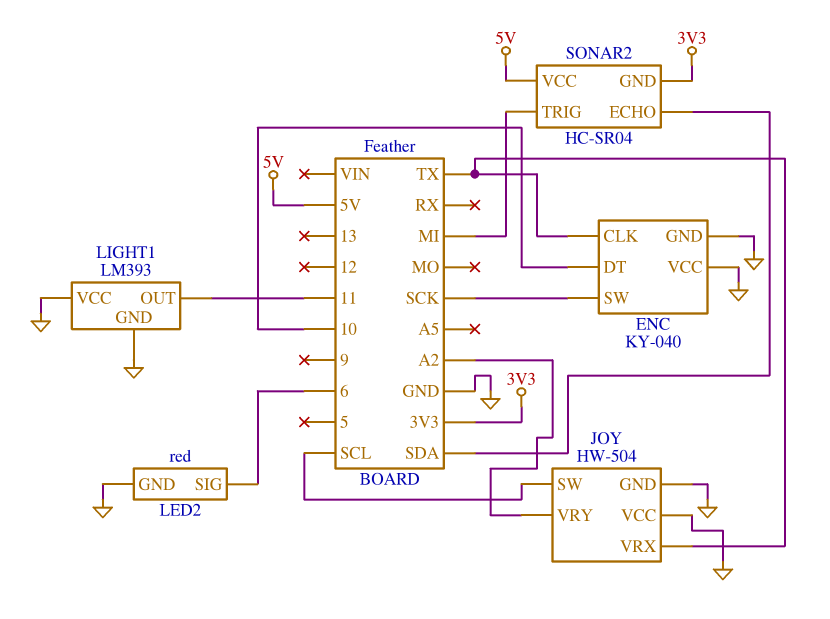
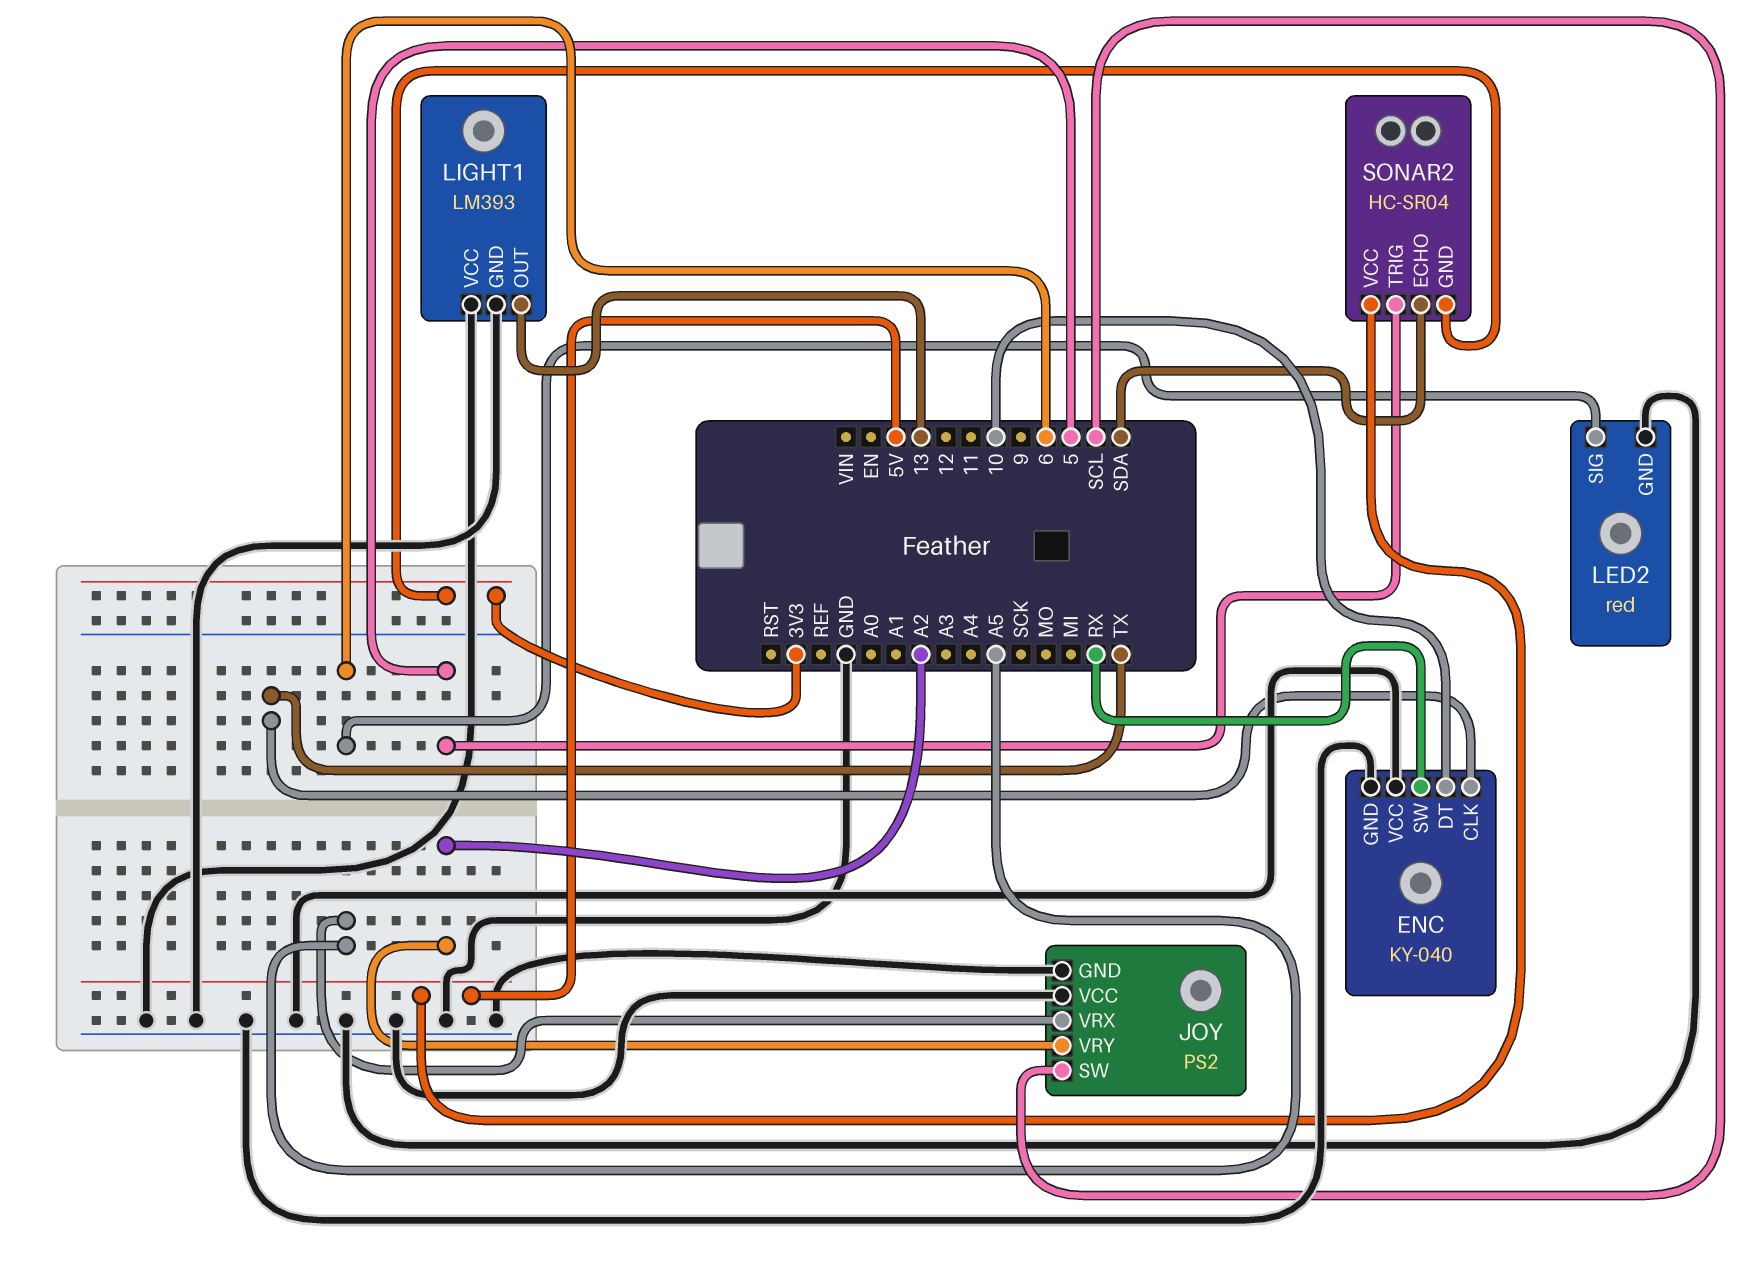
ENC pin SW: SCK -> RX
JOY: HW-504 -> PS2
JOY pin VRX: TX -> A5
LIGHT1 pin OUT: 11 -> 13
SONAR2 pin TRIG: MI -> 5

